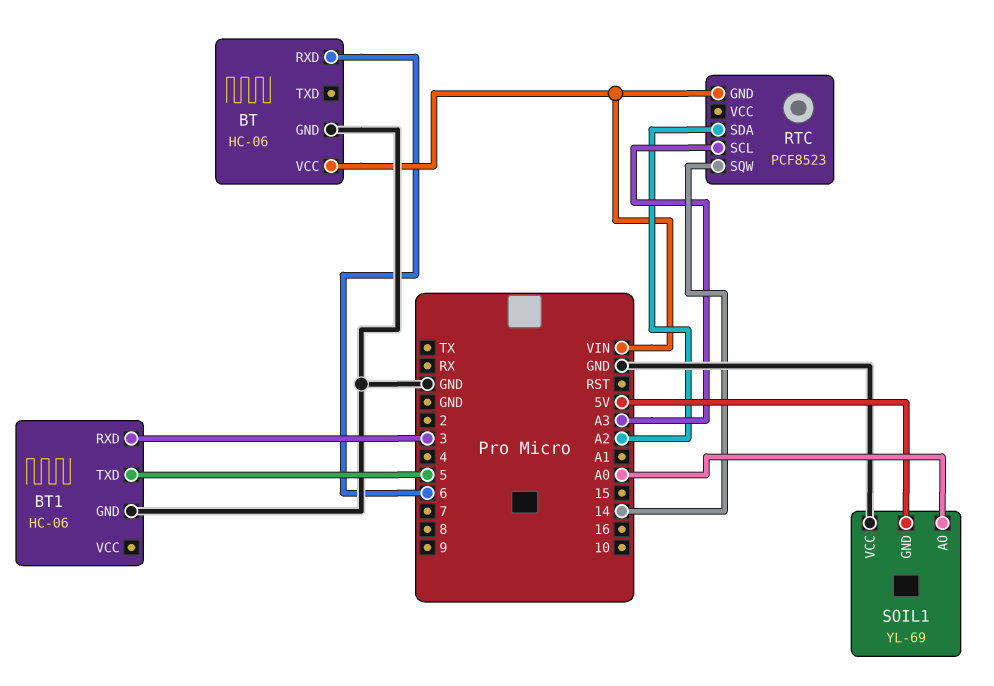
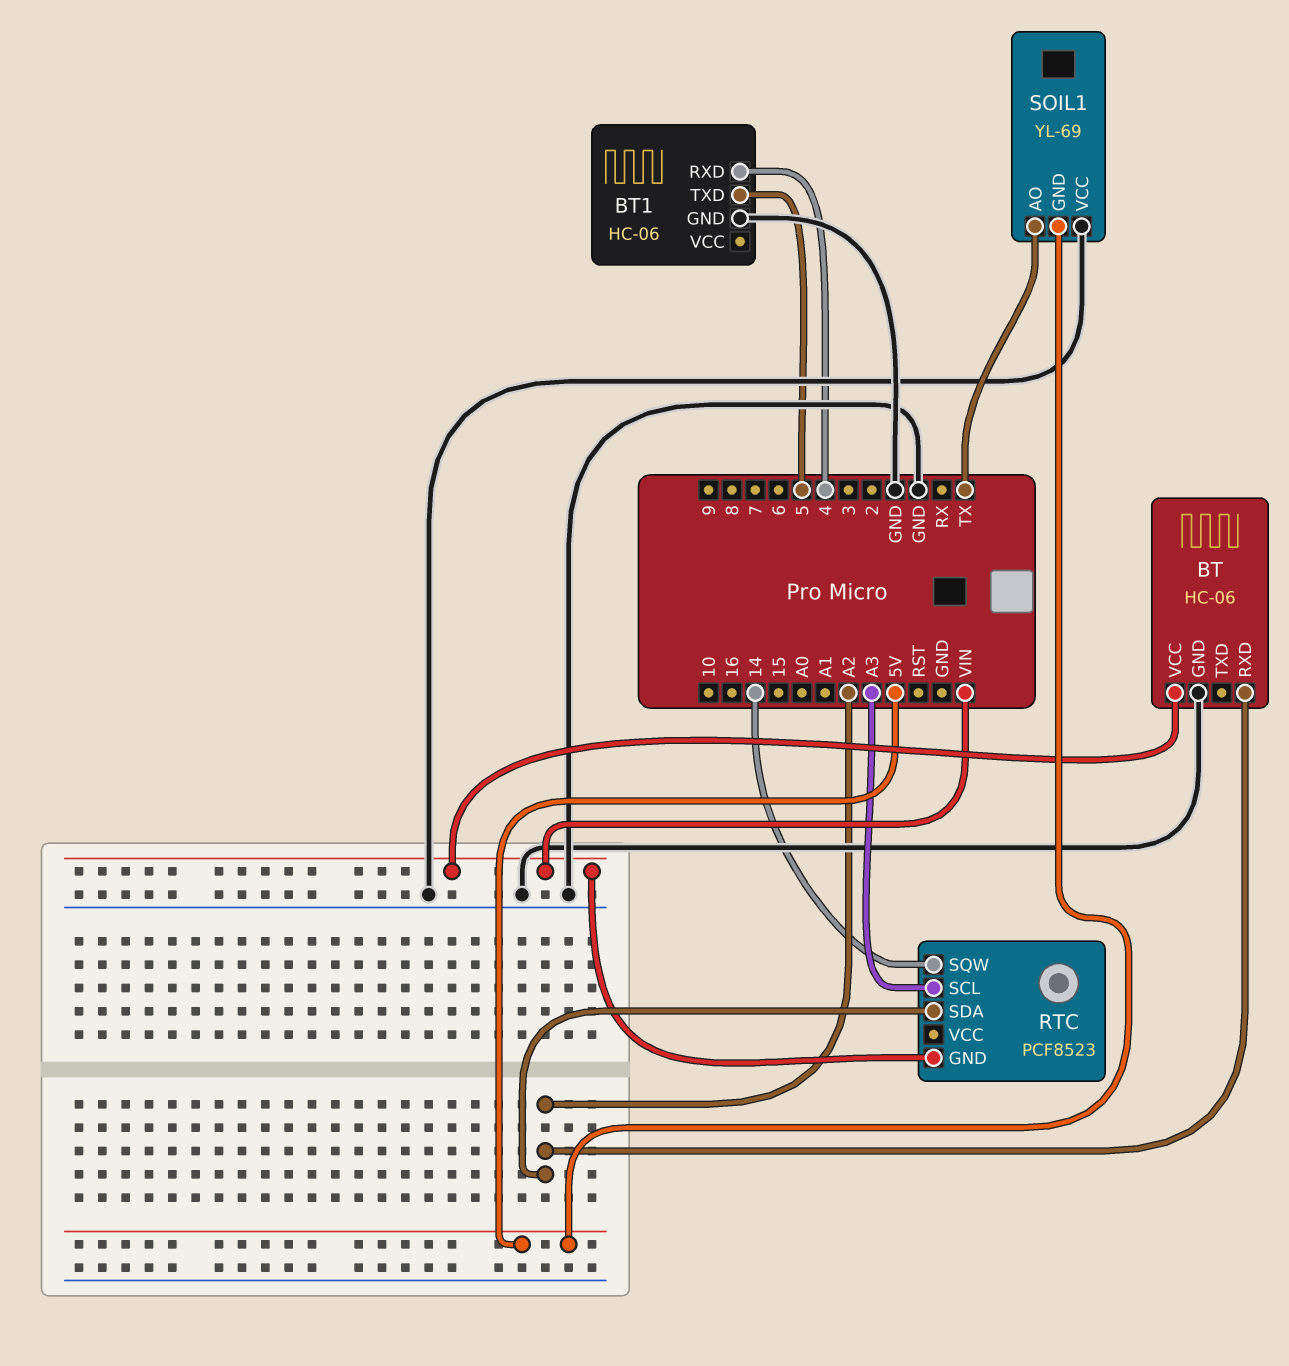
BT pin RXD: 6 -> A2
BT1 pin RXD: 3 -> 4
SOIL1 pin AO: A0 -> TX

